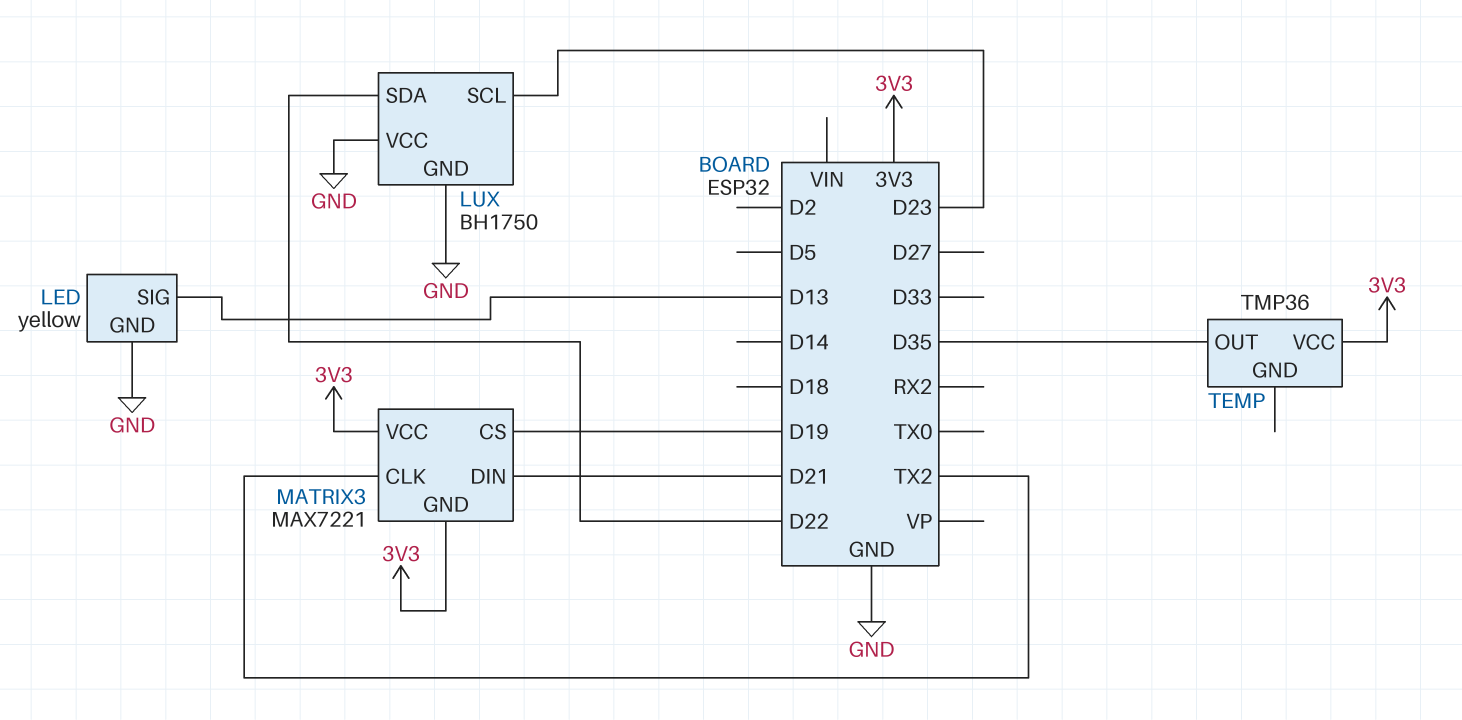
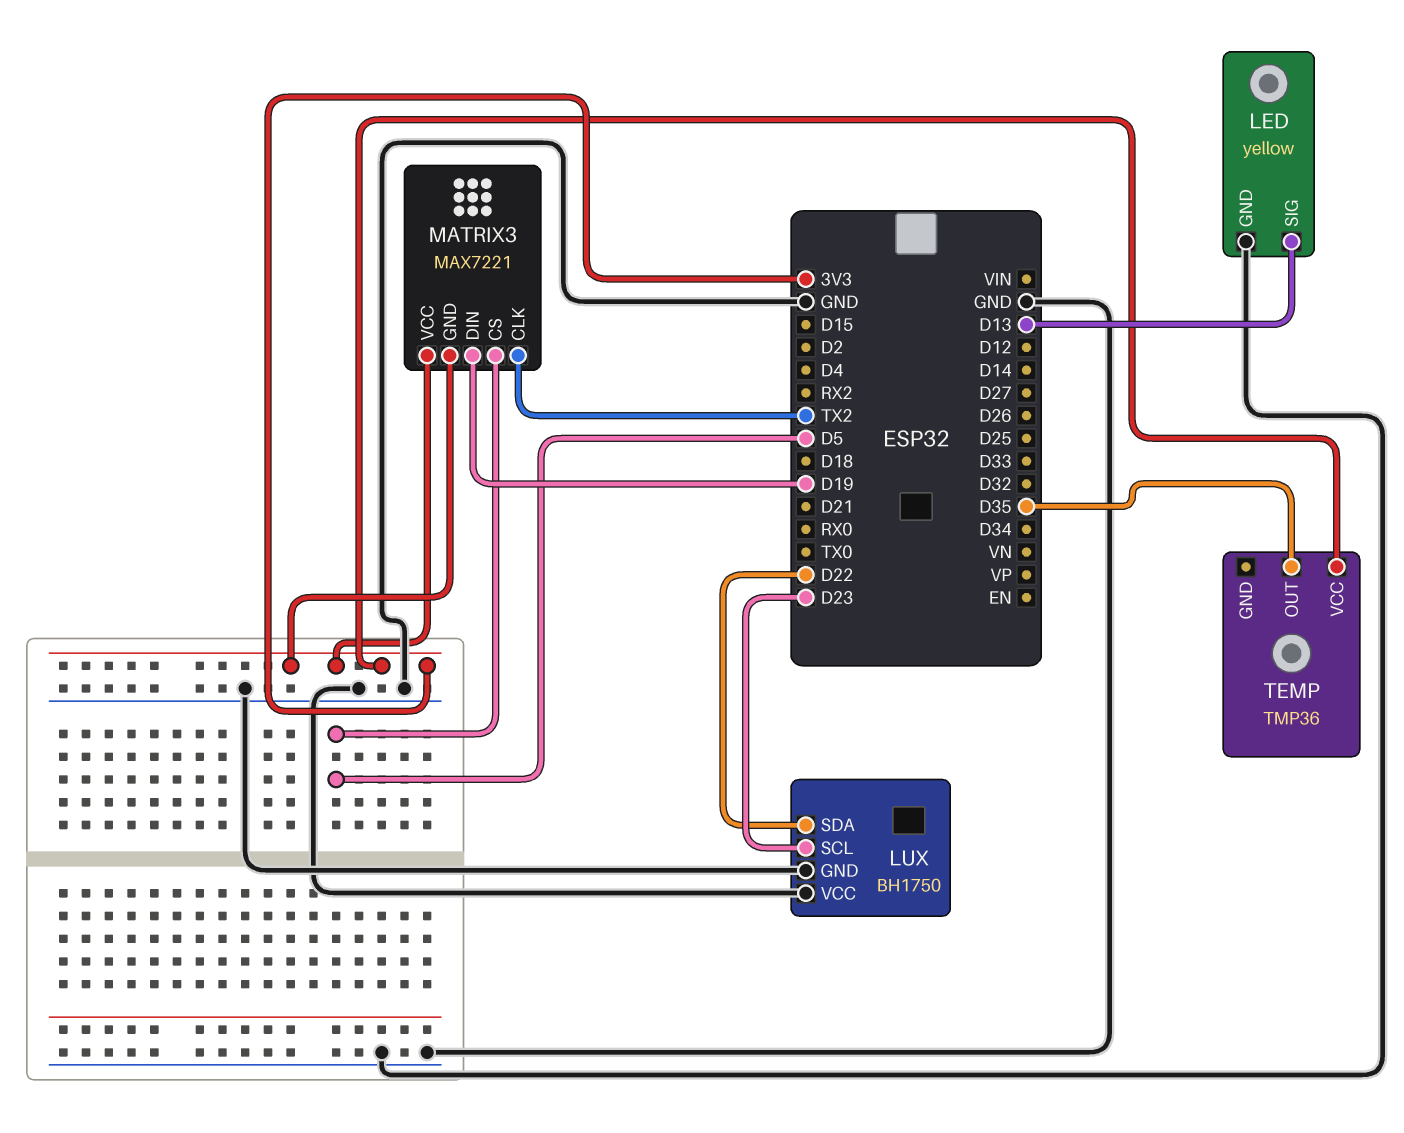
MATRIX3 pin CS: D19 -> D5
MATRIX3 pin DIN: D21 -> D19

